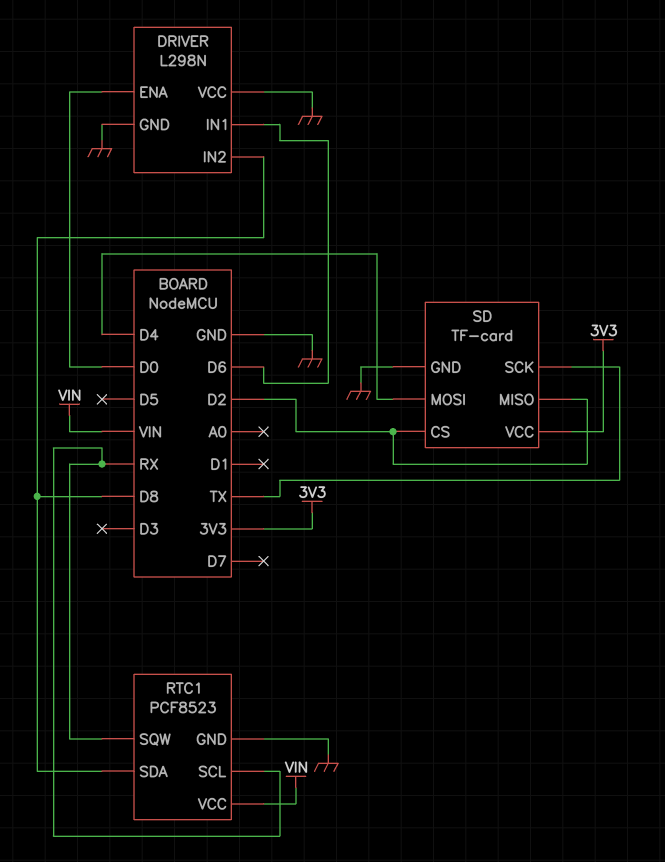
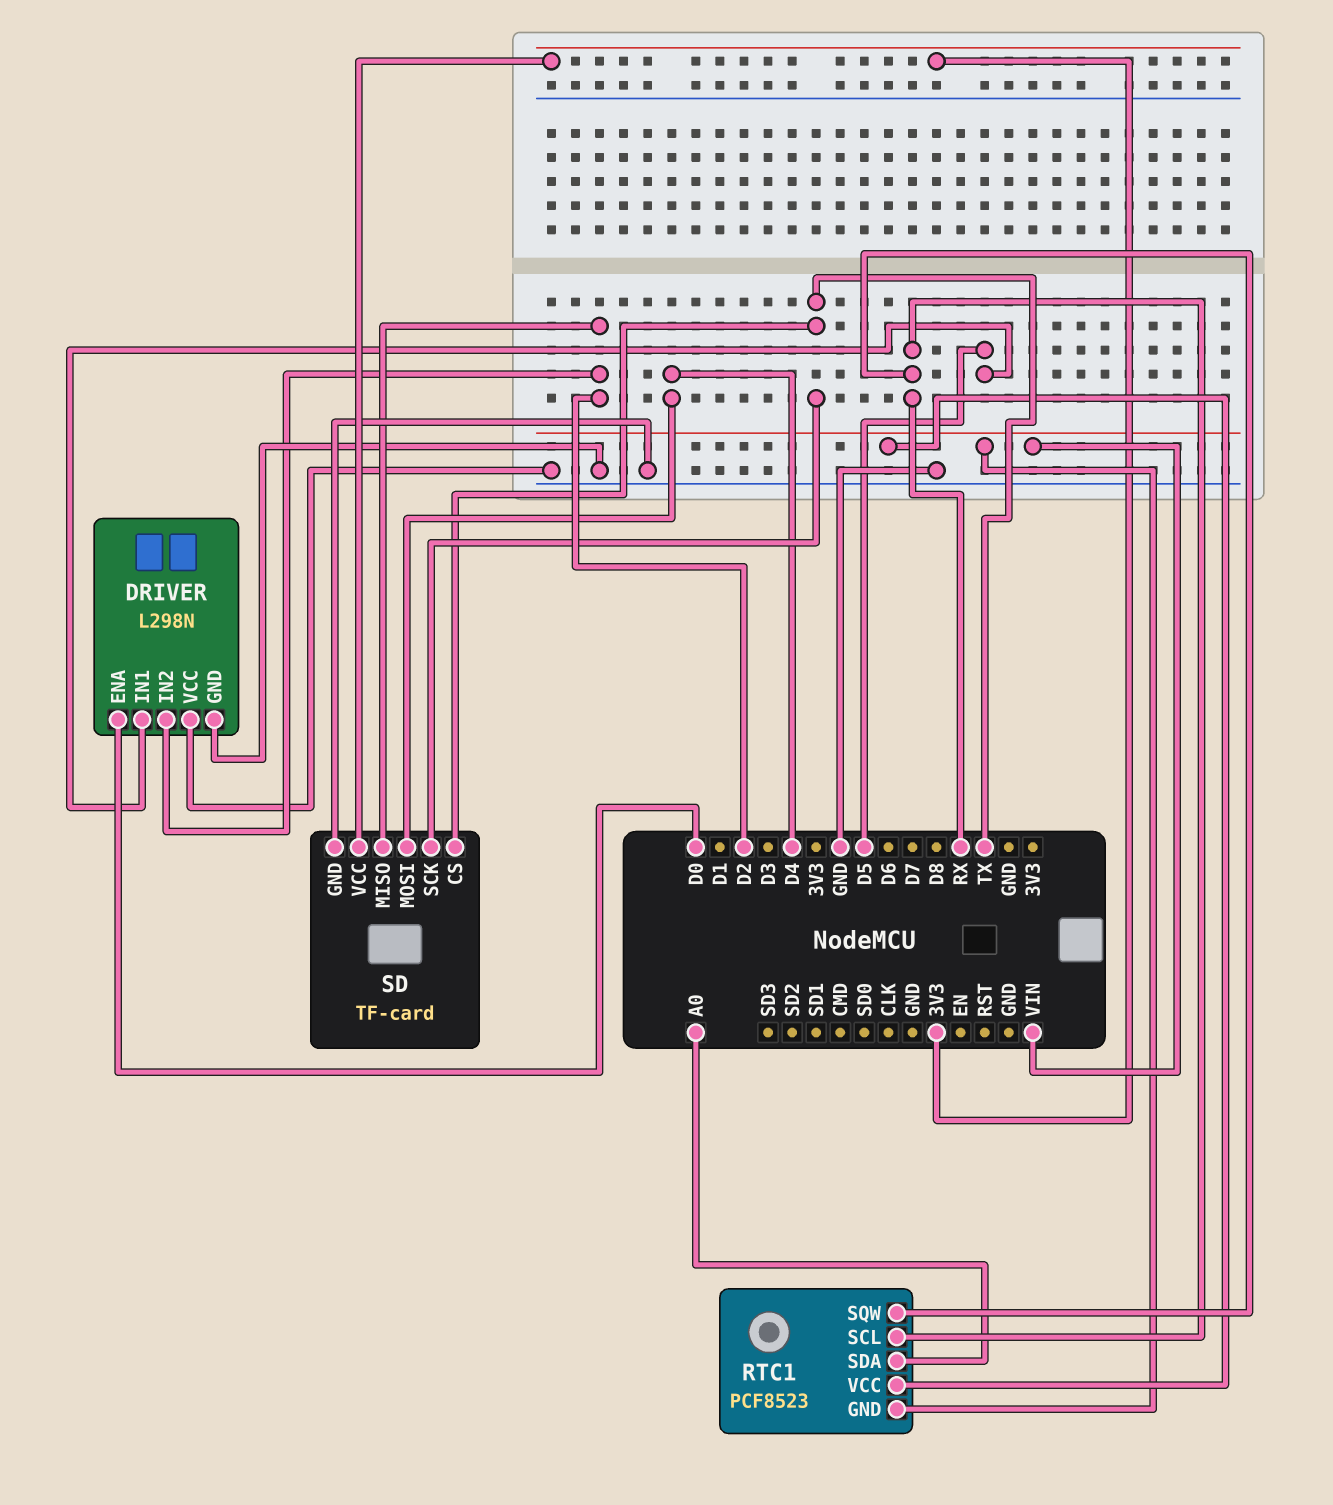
DRIVER pin IN1: D6 -> D5
DRIVER pin IN2: D8 -> D2
RTC1 pin GND: GND -> VIN
RTC1 pin SDA: D8 -> A0
SD pin CS: D2 -> TX

